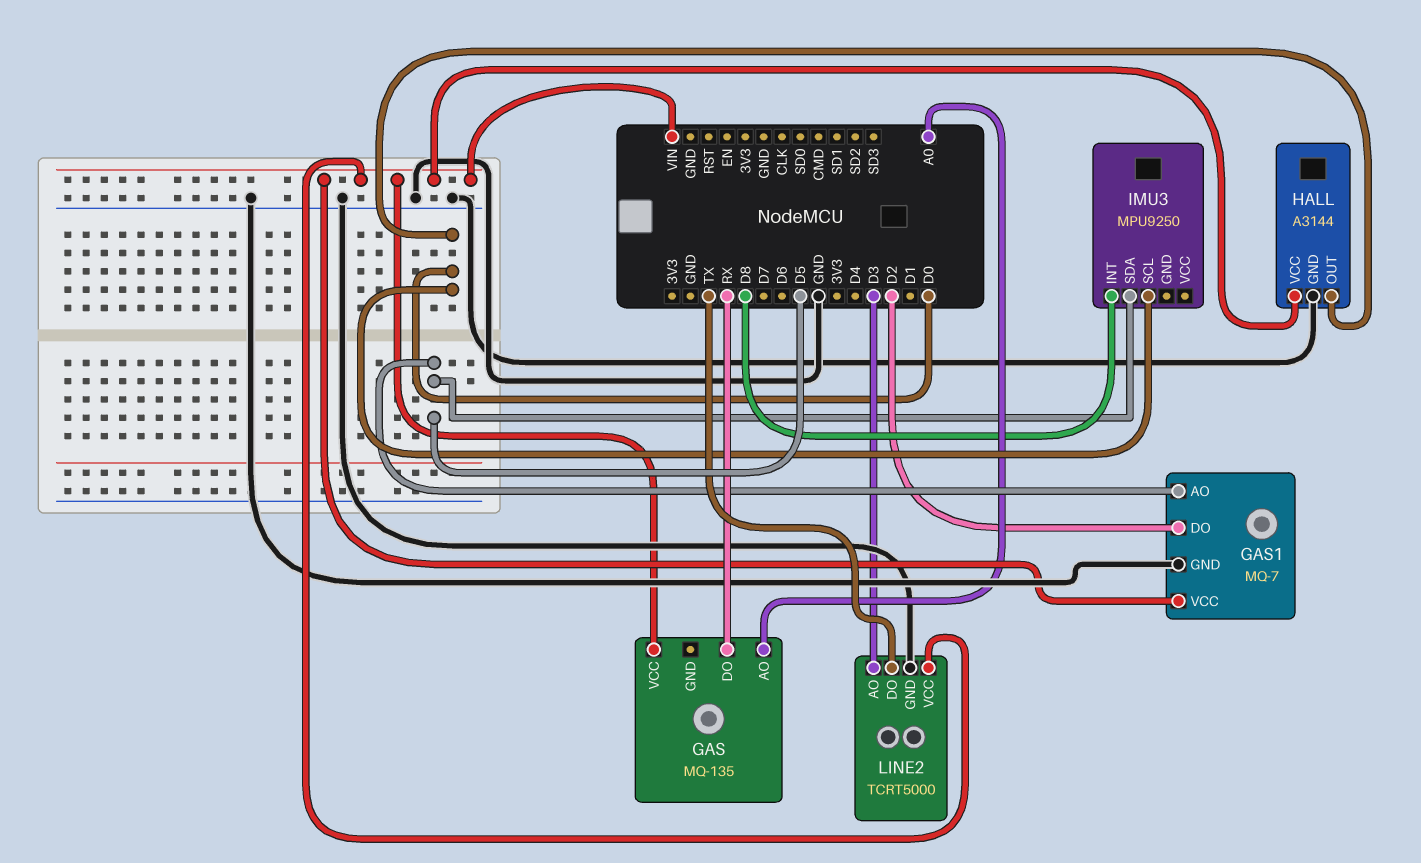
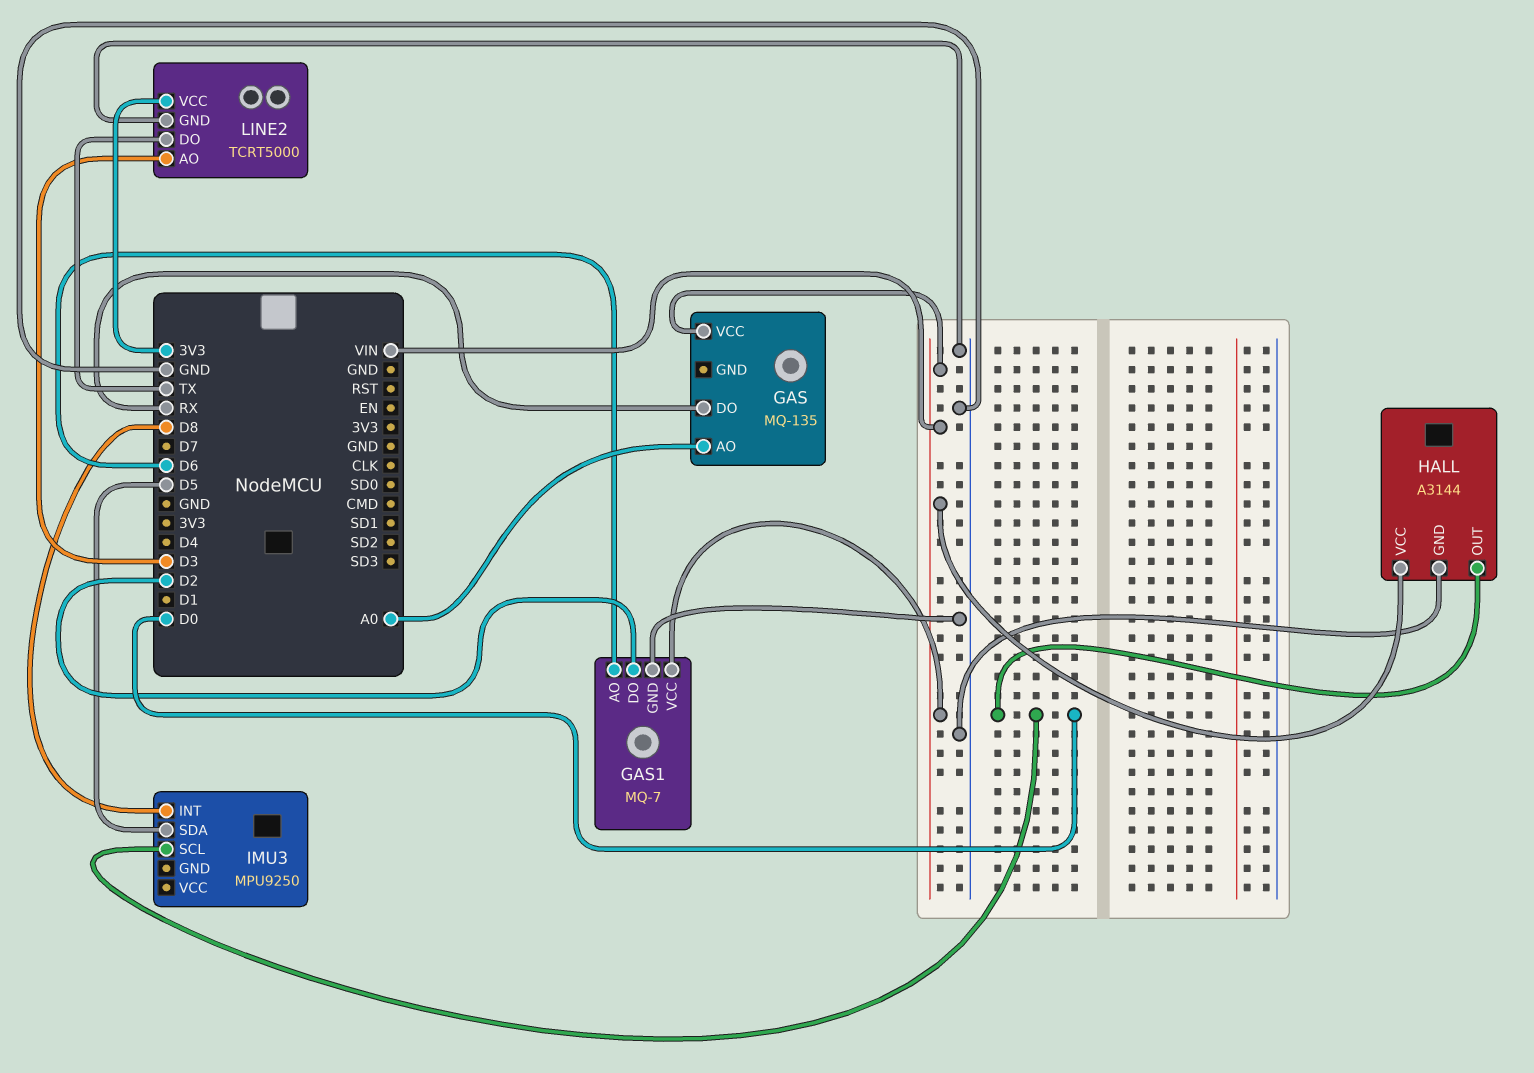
GAS1 pin AO: D5 -> D6
LINE2 pin VCC: VIN -> 3V3

